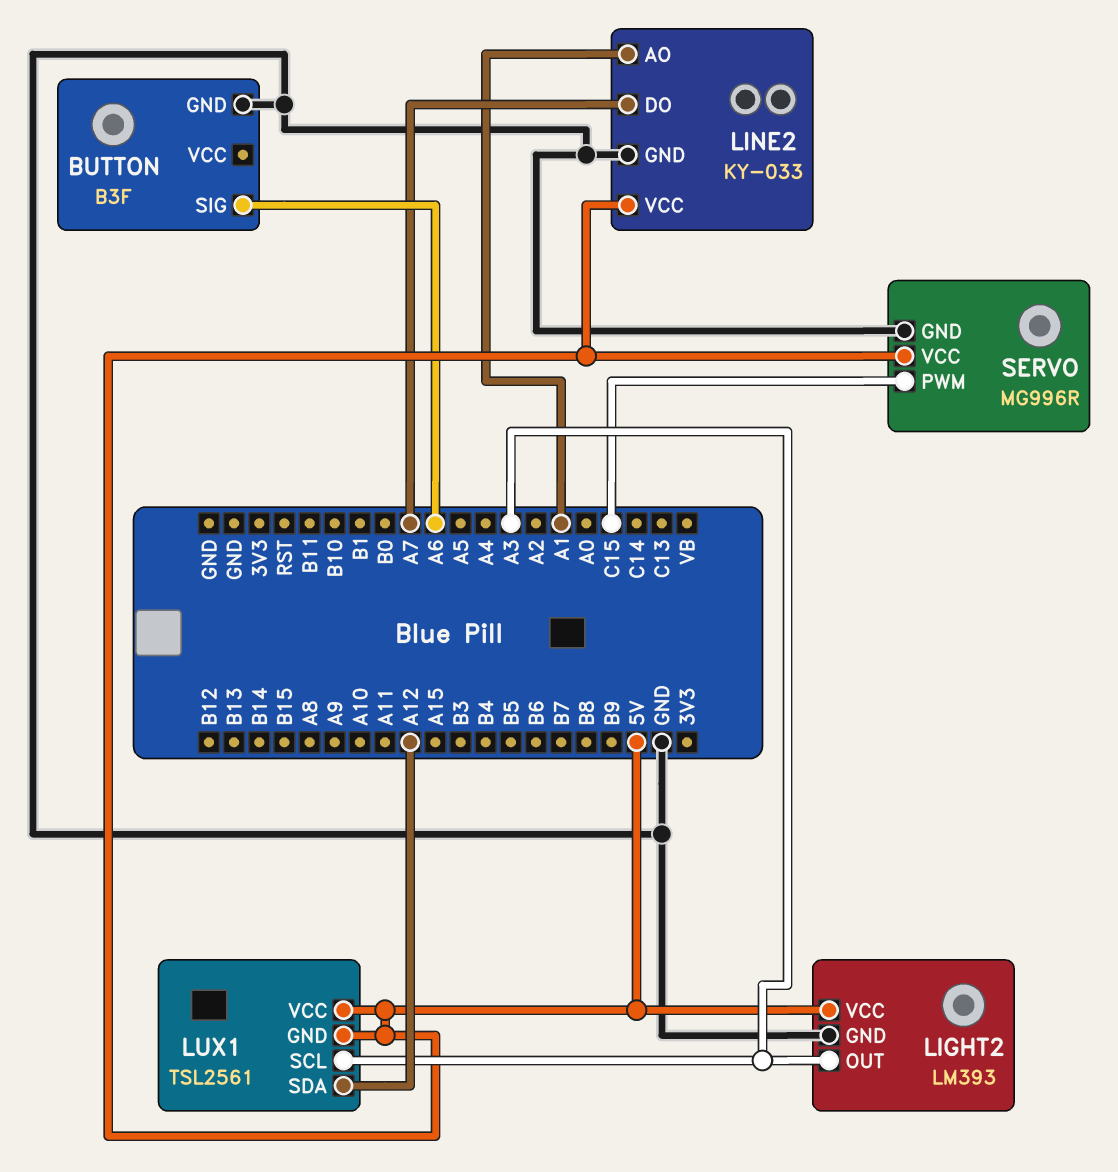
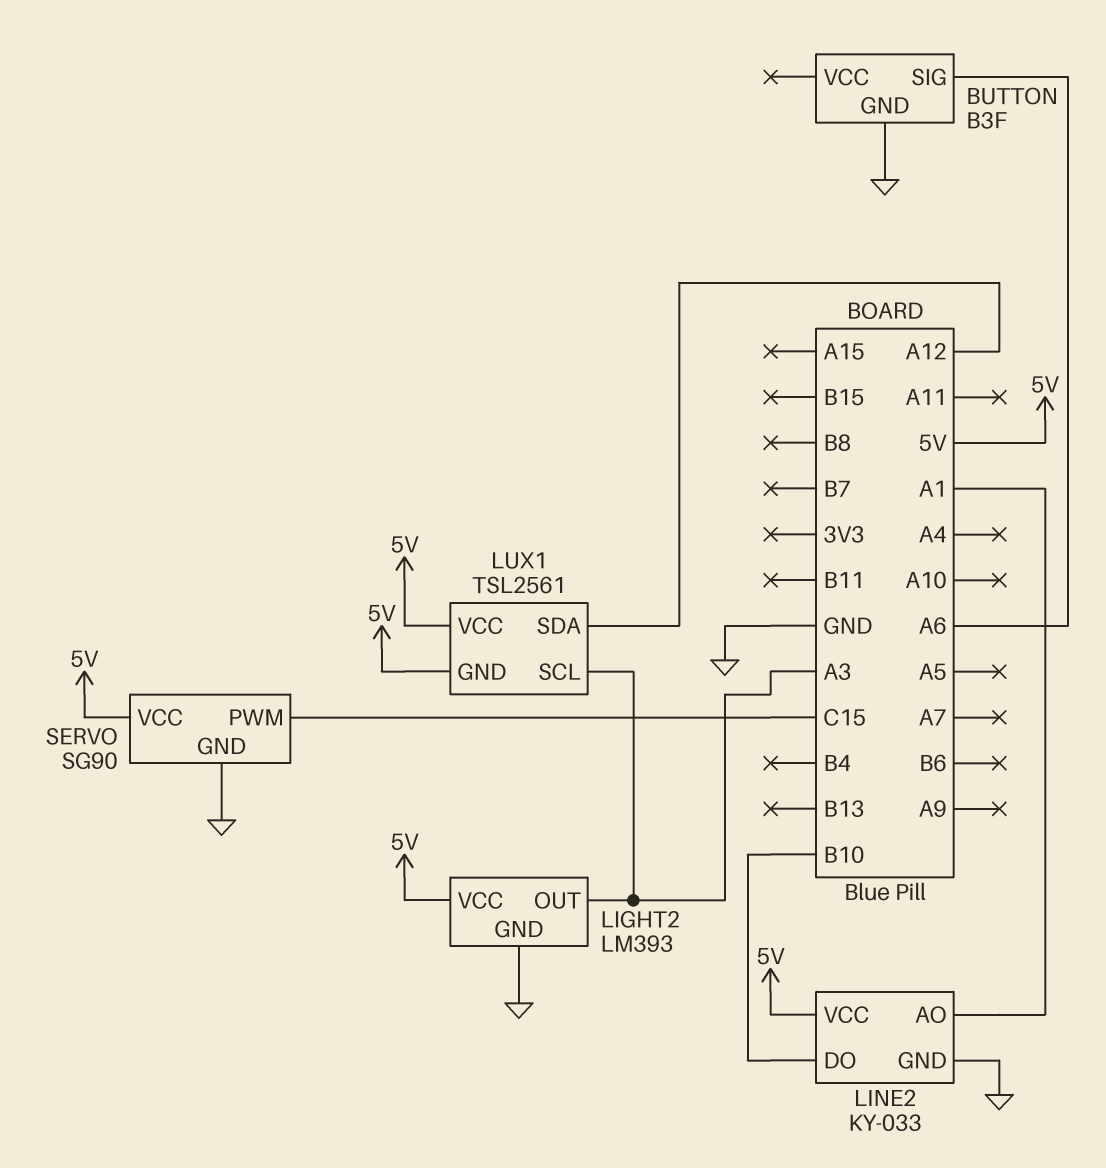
LINE2 pin DO: A7 -> B10
SERVO: MG996R -> SG90

